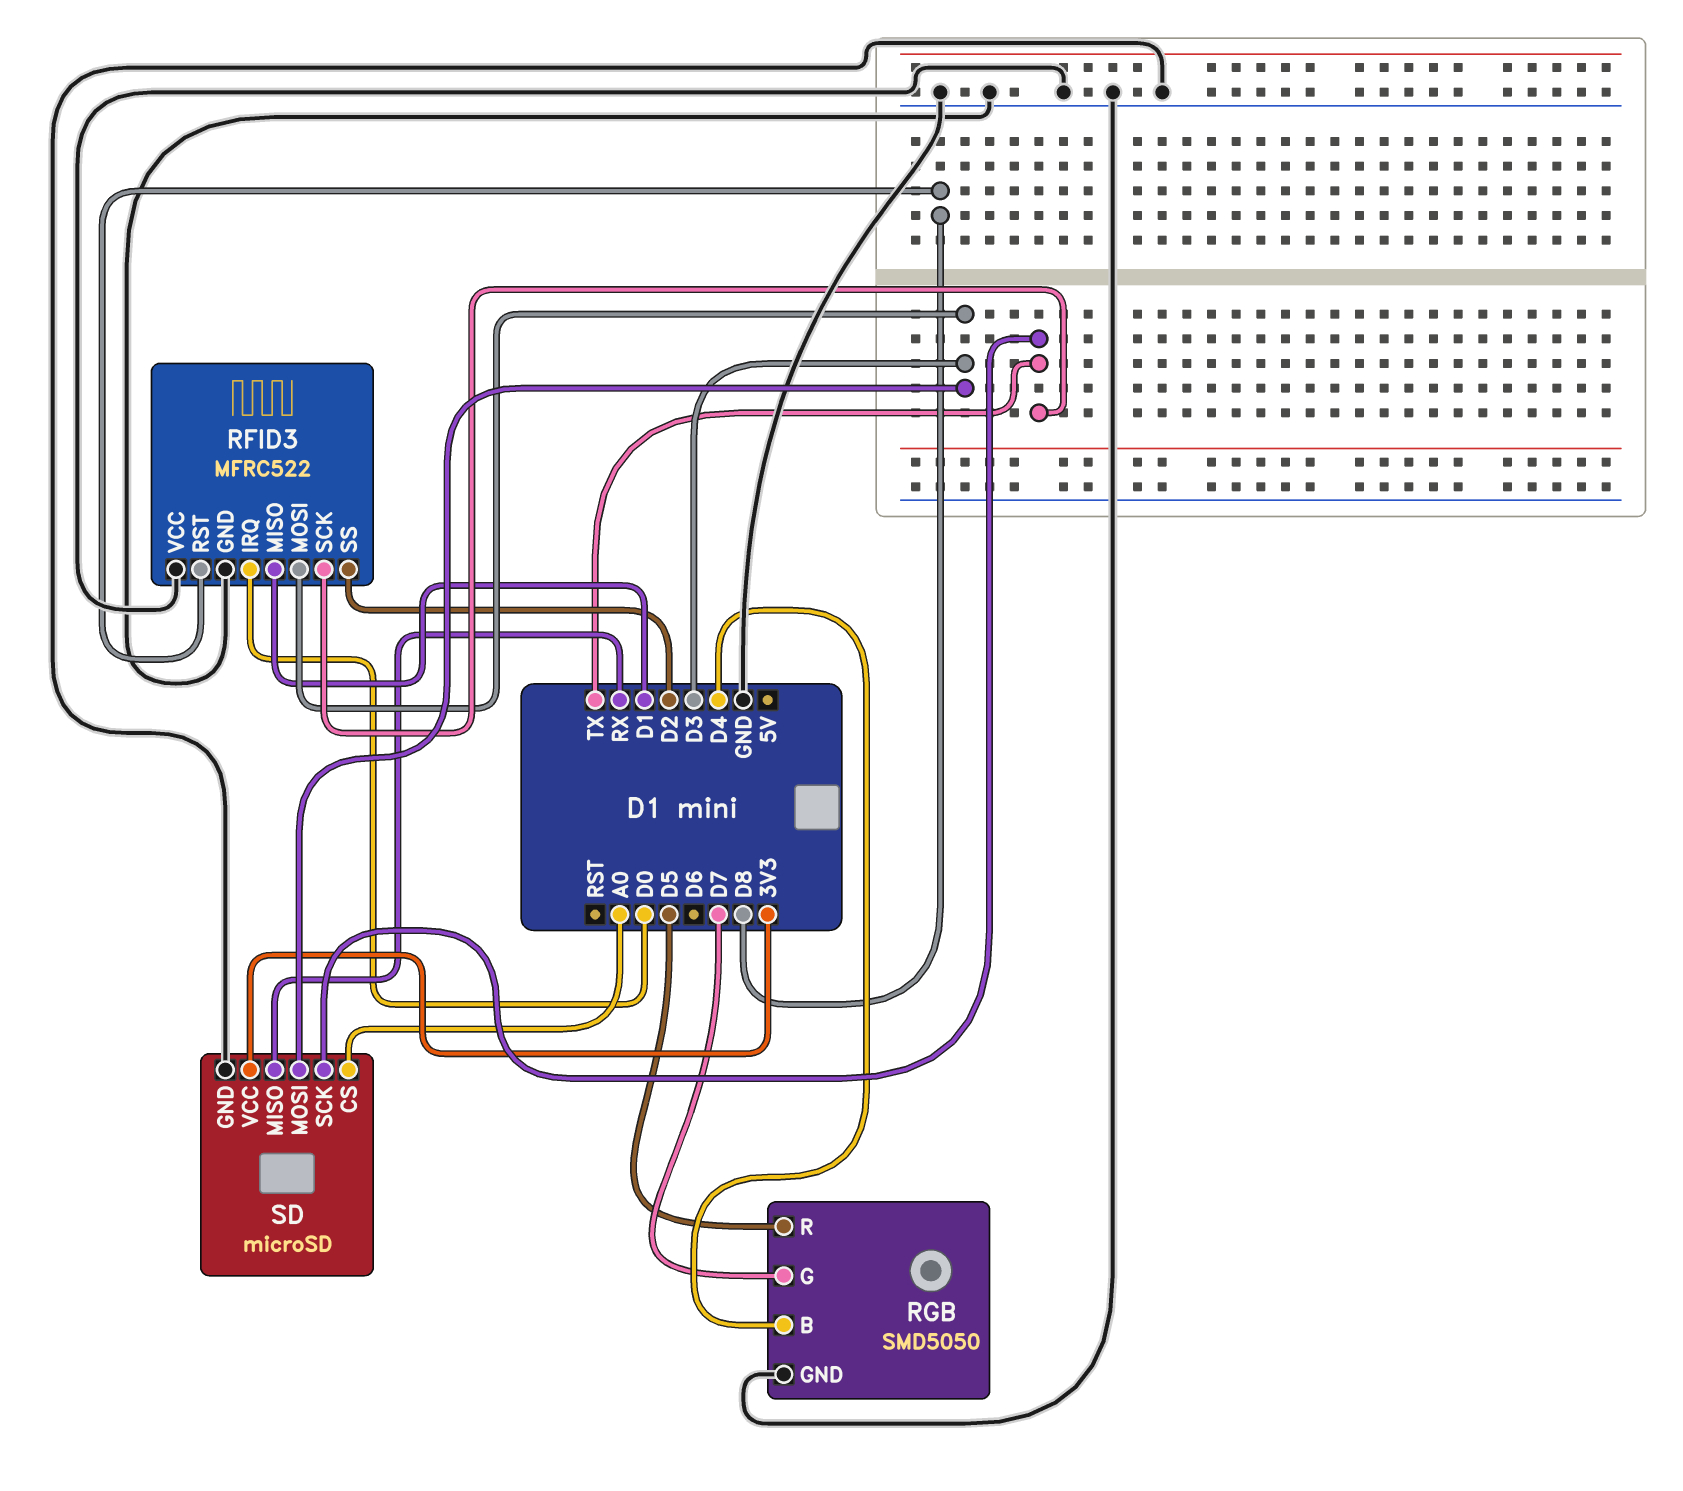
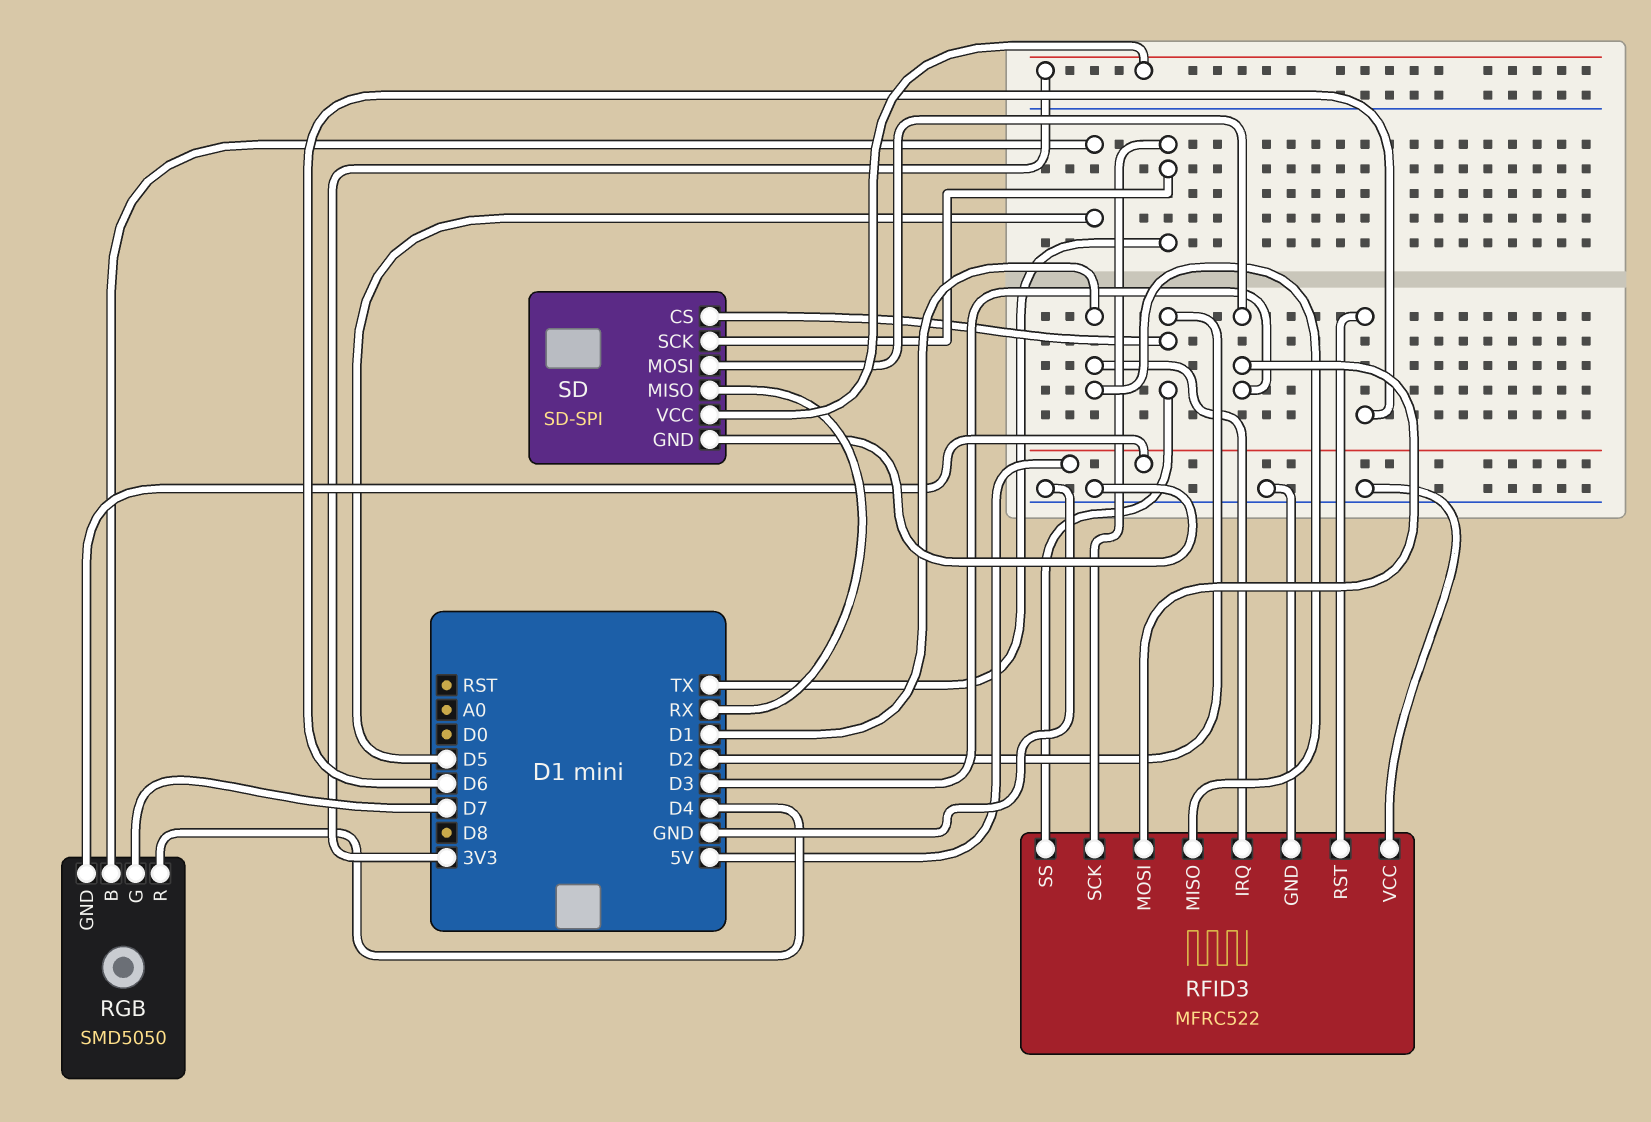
RFID3 pin IRQ: D0 -> D1
RFID3 pin RST: D8 -> D6
RGB pin B: D4 -> D5
RGB pin GND: GND -> 5V
RGB pin R: D5 -> D4
SD: microSD -> SD-SPI
SD pin CS: A0 -> D2

